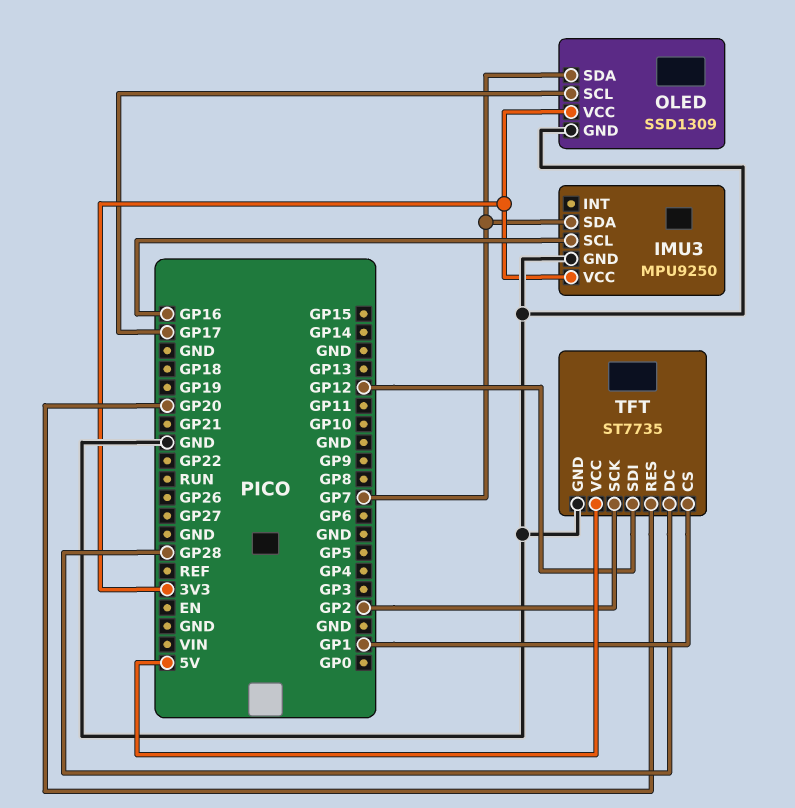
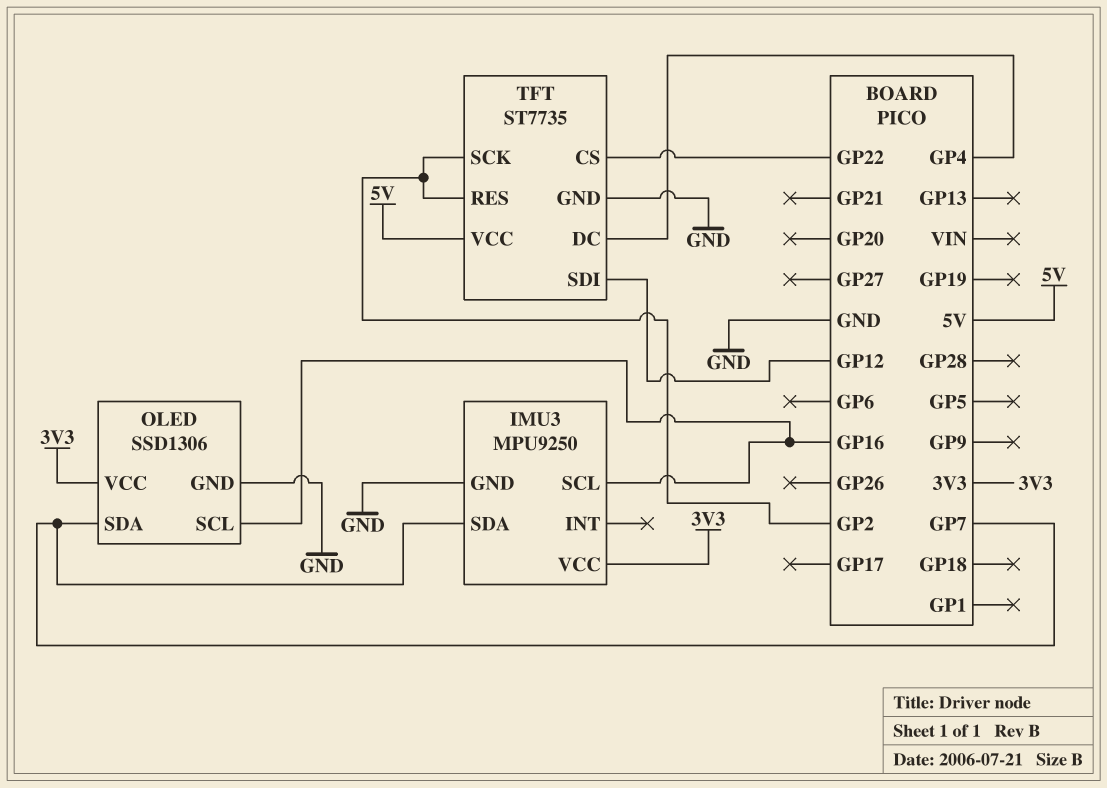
OLED: SSD1309 -> SSD1306
OLED pin SCL: GP17 -> GP16
TFT pin CS: GP1 -> GP22
TFT pin DC: GP28 -> GP4
TFT pin RES: GP20 -> GP2

